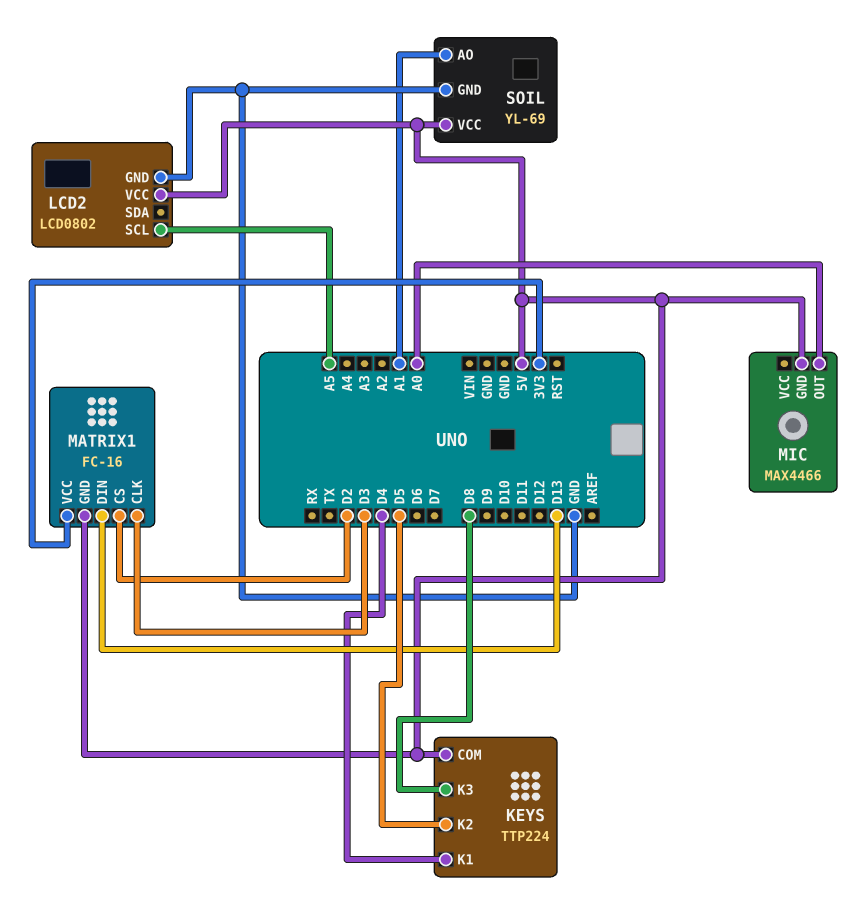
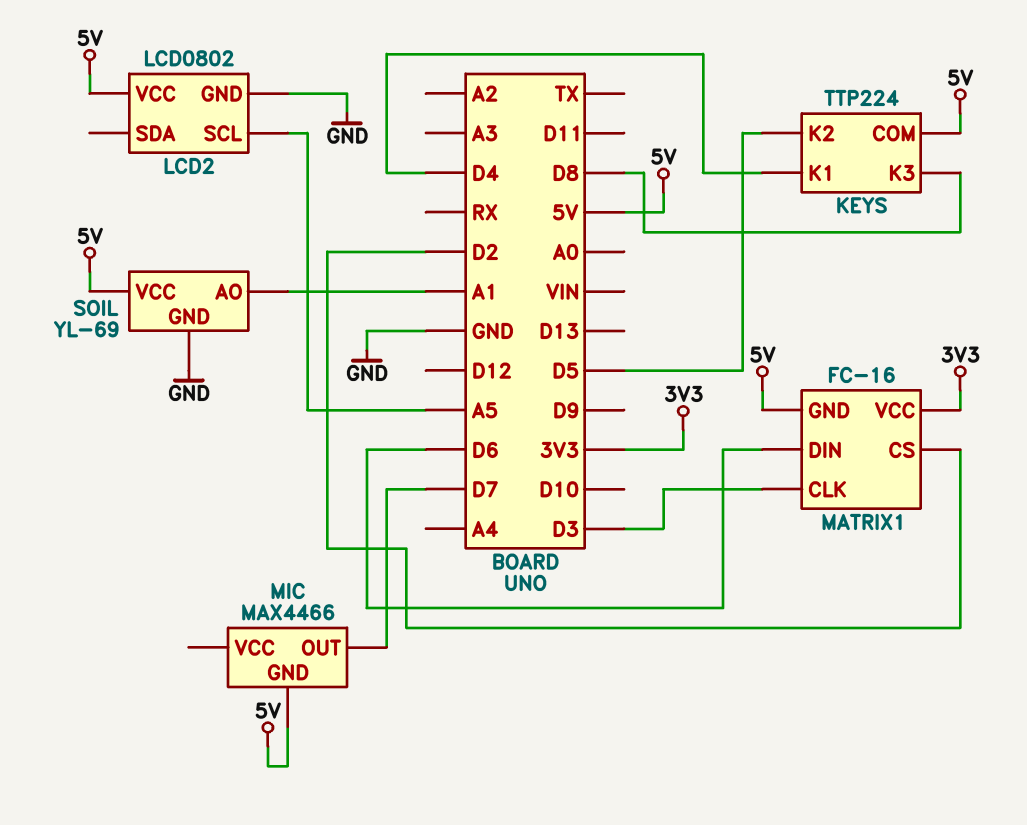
MATRIX1 pin DIN: D13 -> D6
MIC pin OUT: A0 -> D7

